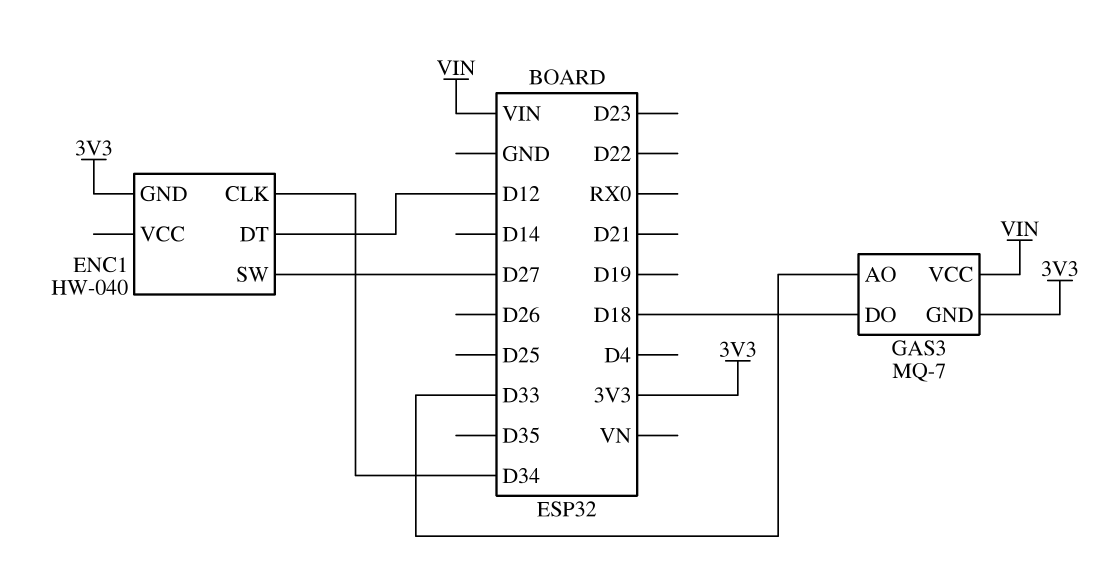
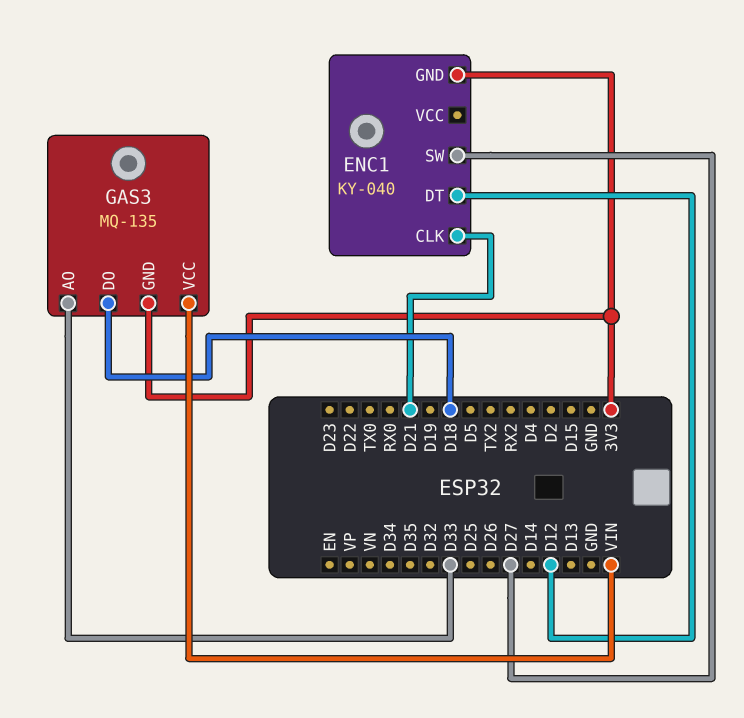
ENC1: HW-040 -> KY-040
ENC1 pin CLK: D34 -> D21
GAS3: MQ-7 -> MQ-135

